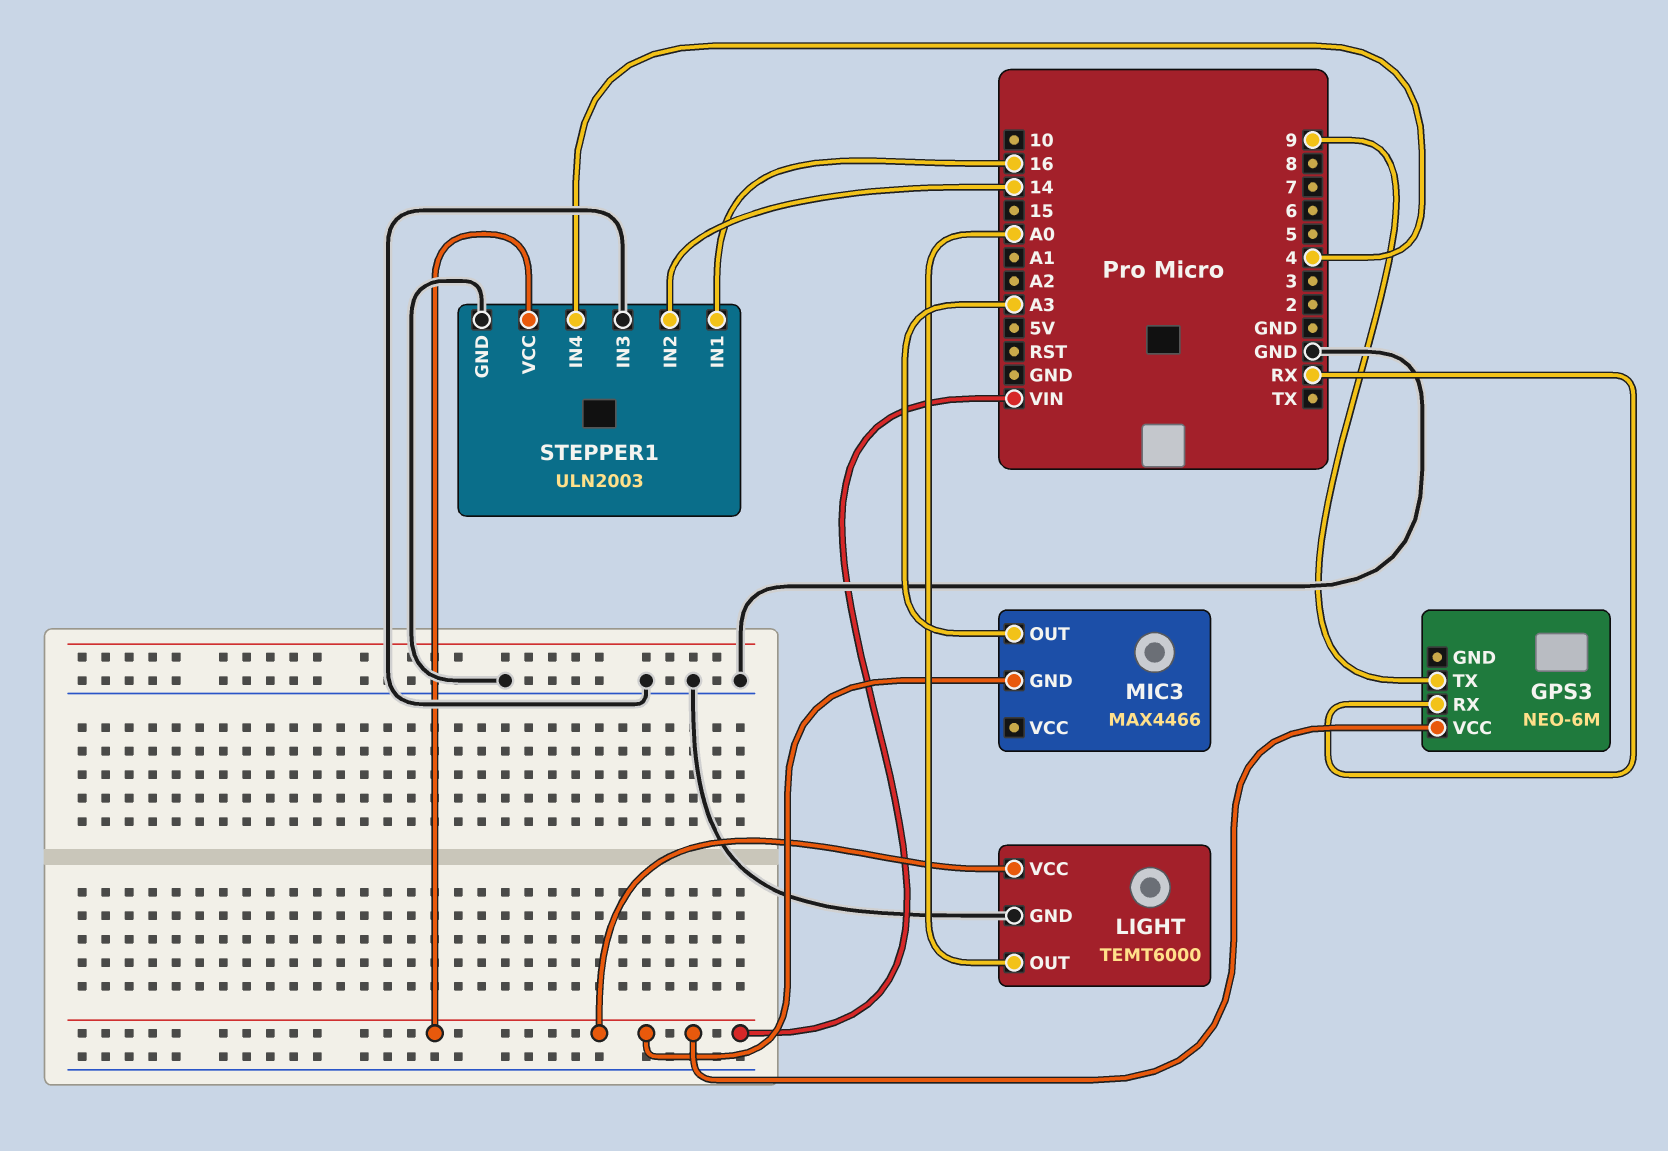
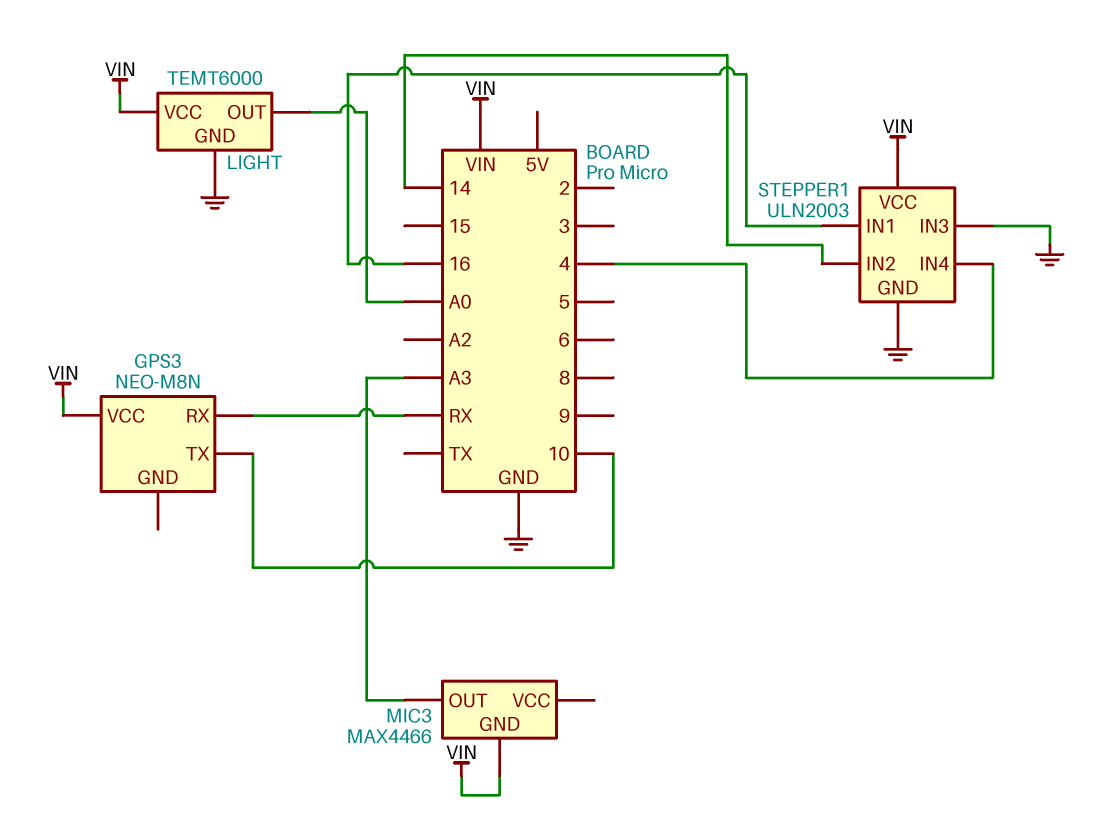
GPS3: NEO-6M -> NEO-M8N
GPS3 pin TX: 9 -> 10

